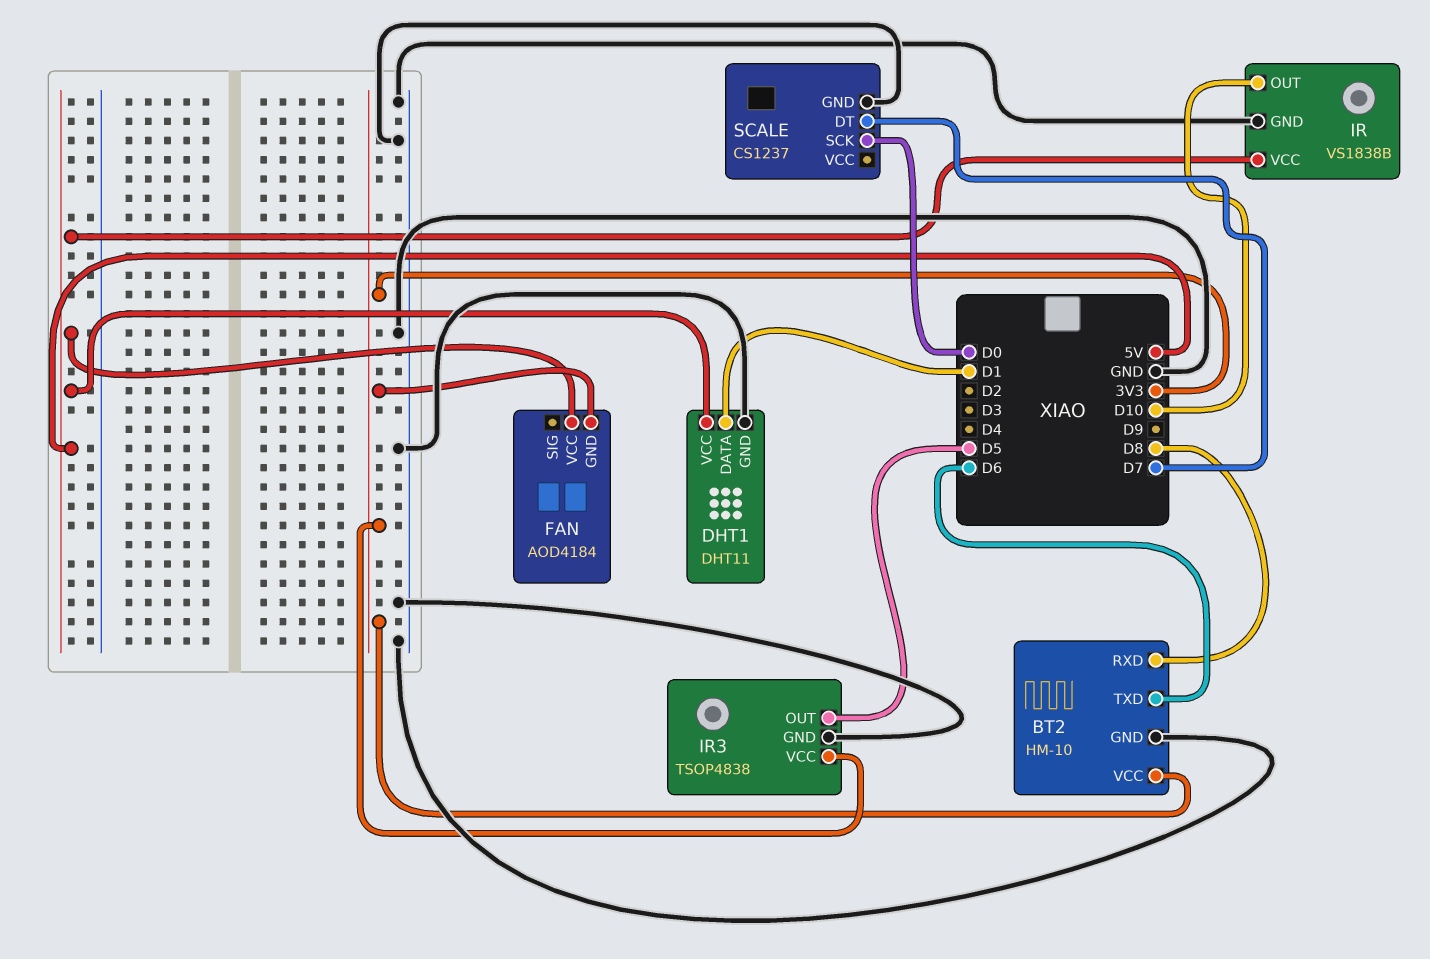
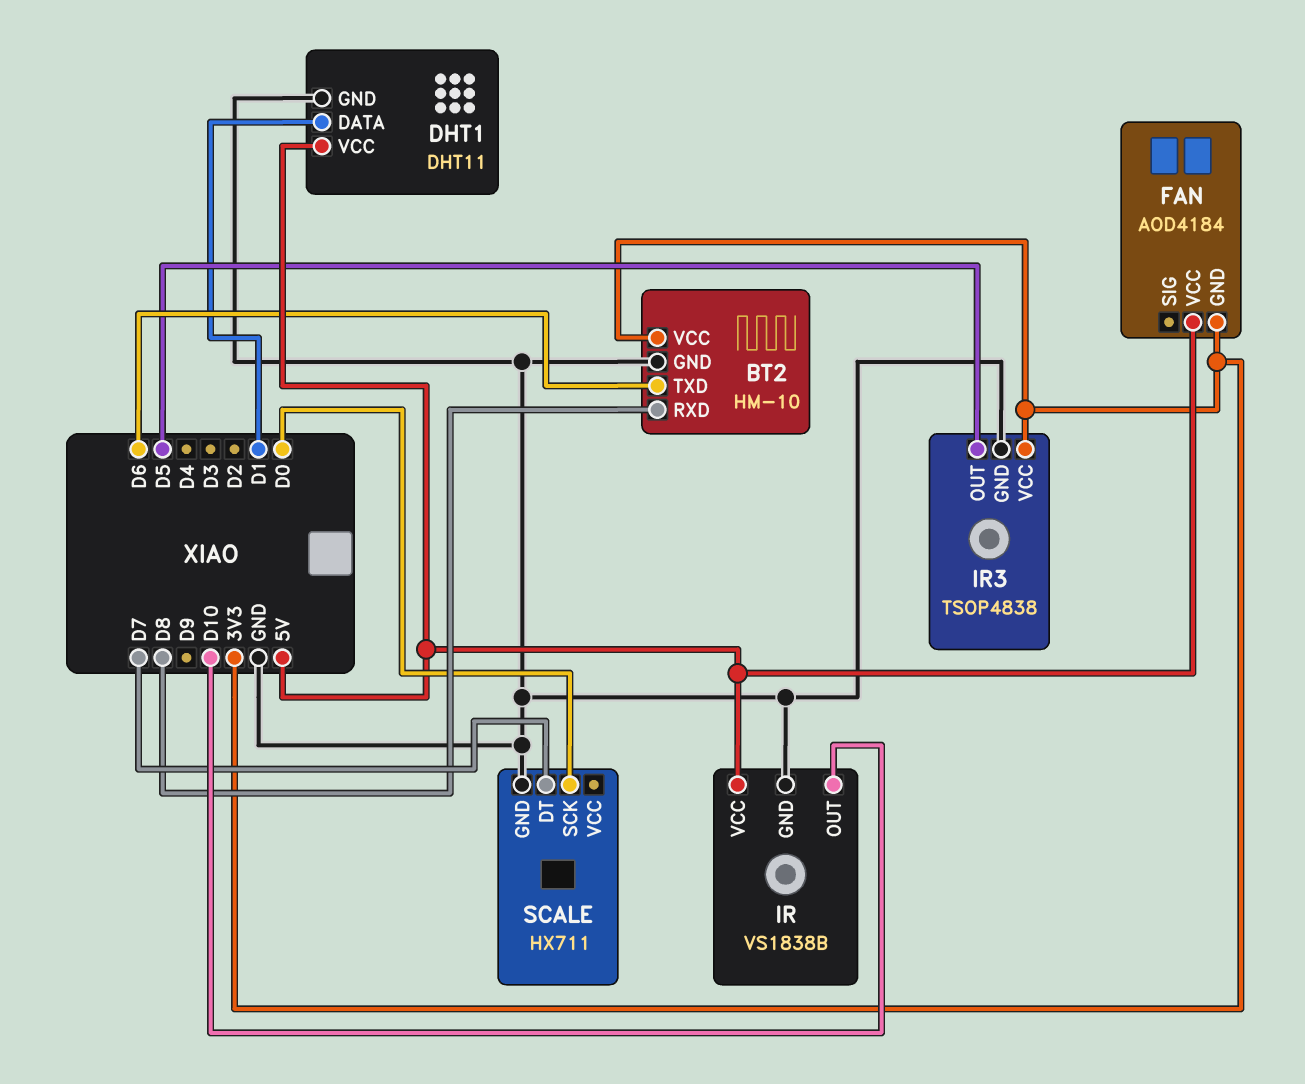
SCALE: CS1237 -> HX711

